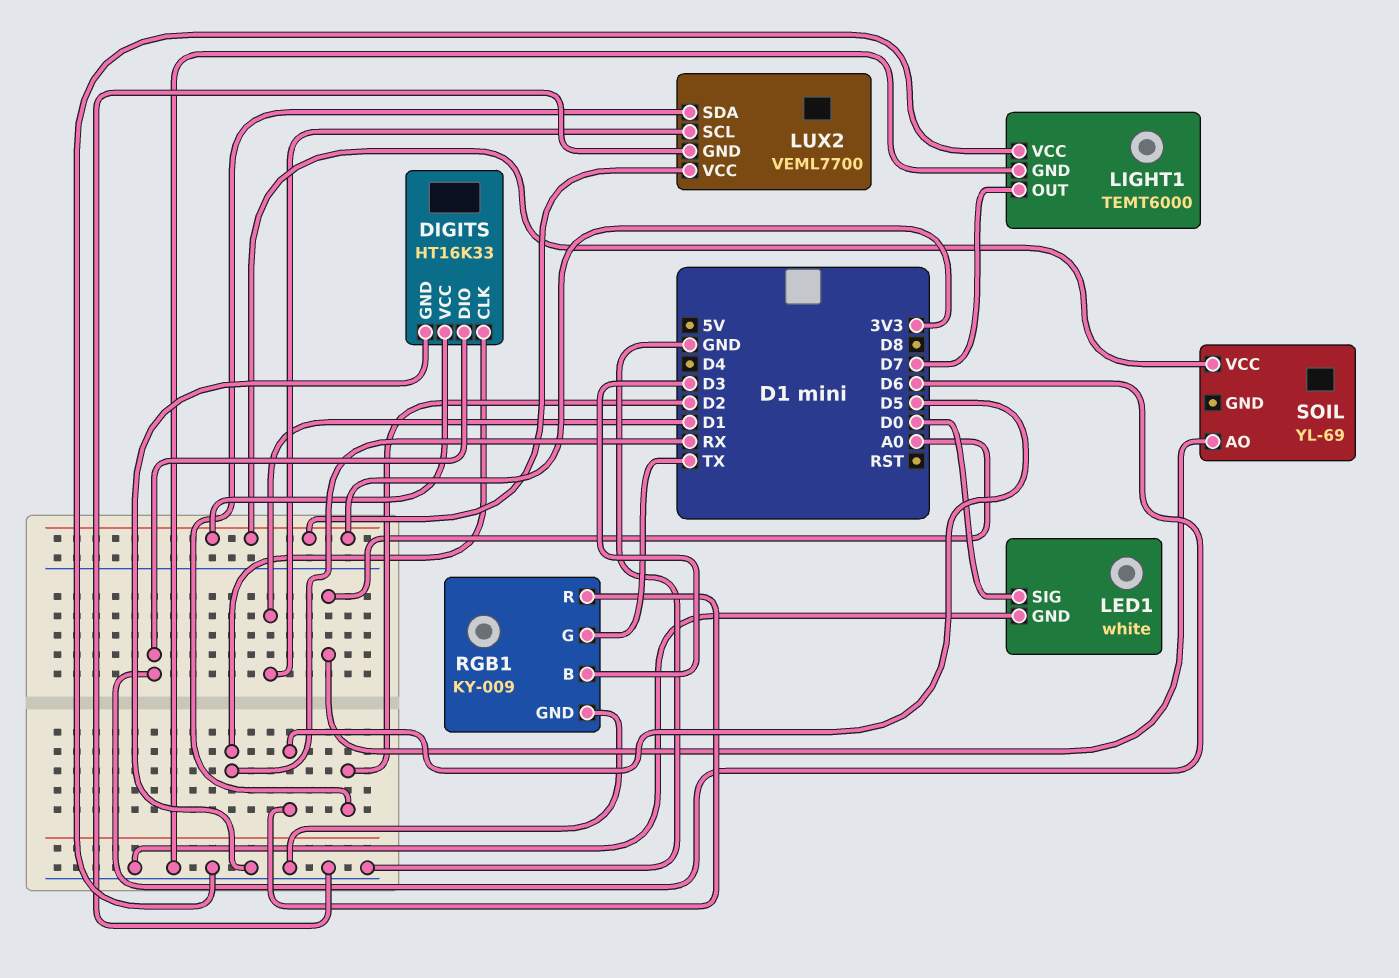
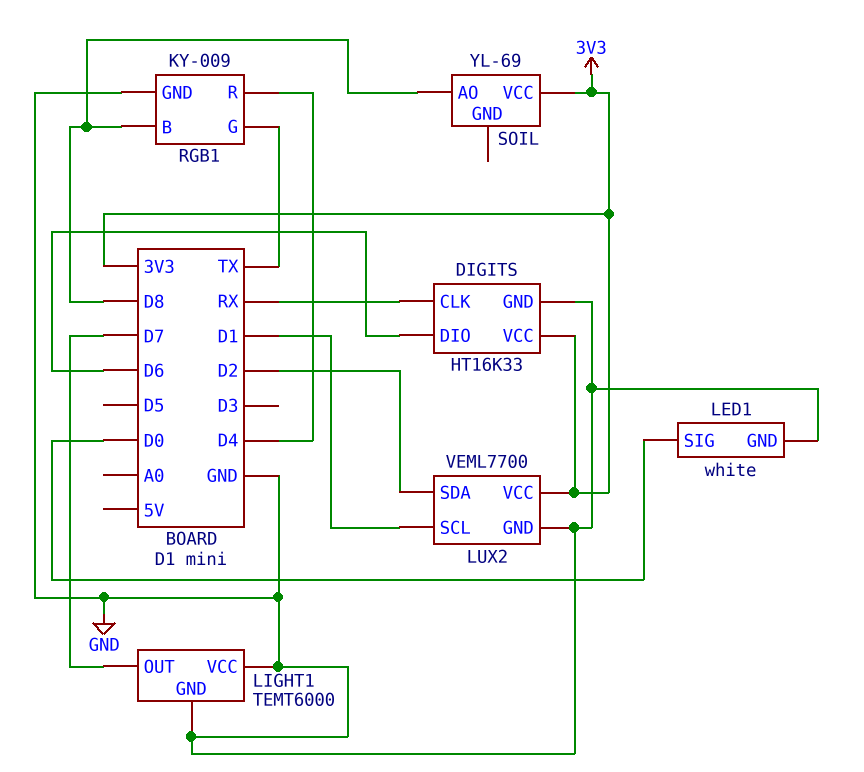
RGB1 pin B: D3 -> D8
RGB1 pin R: D5 -> D4
SOIL pin AO: A0 -> D8

